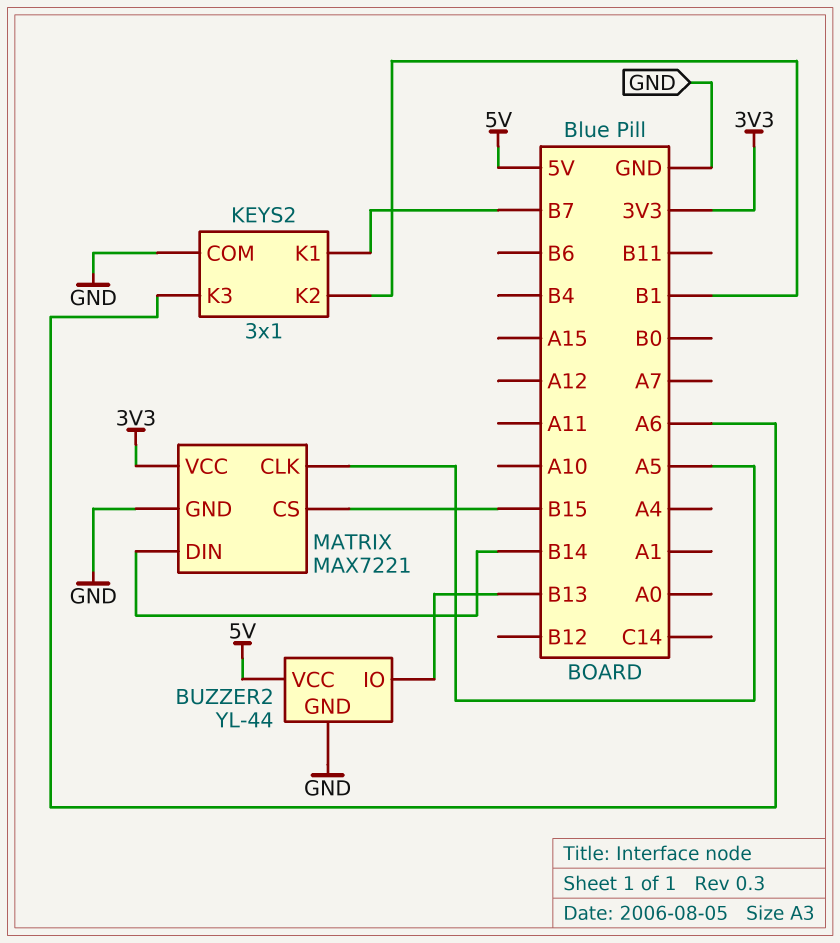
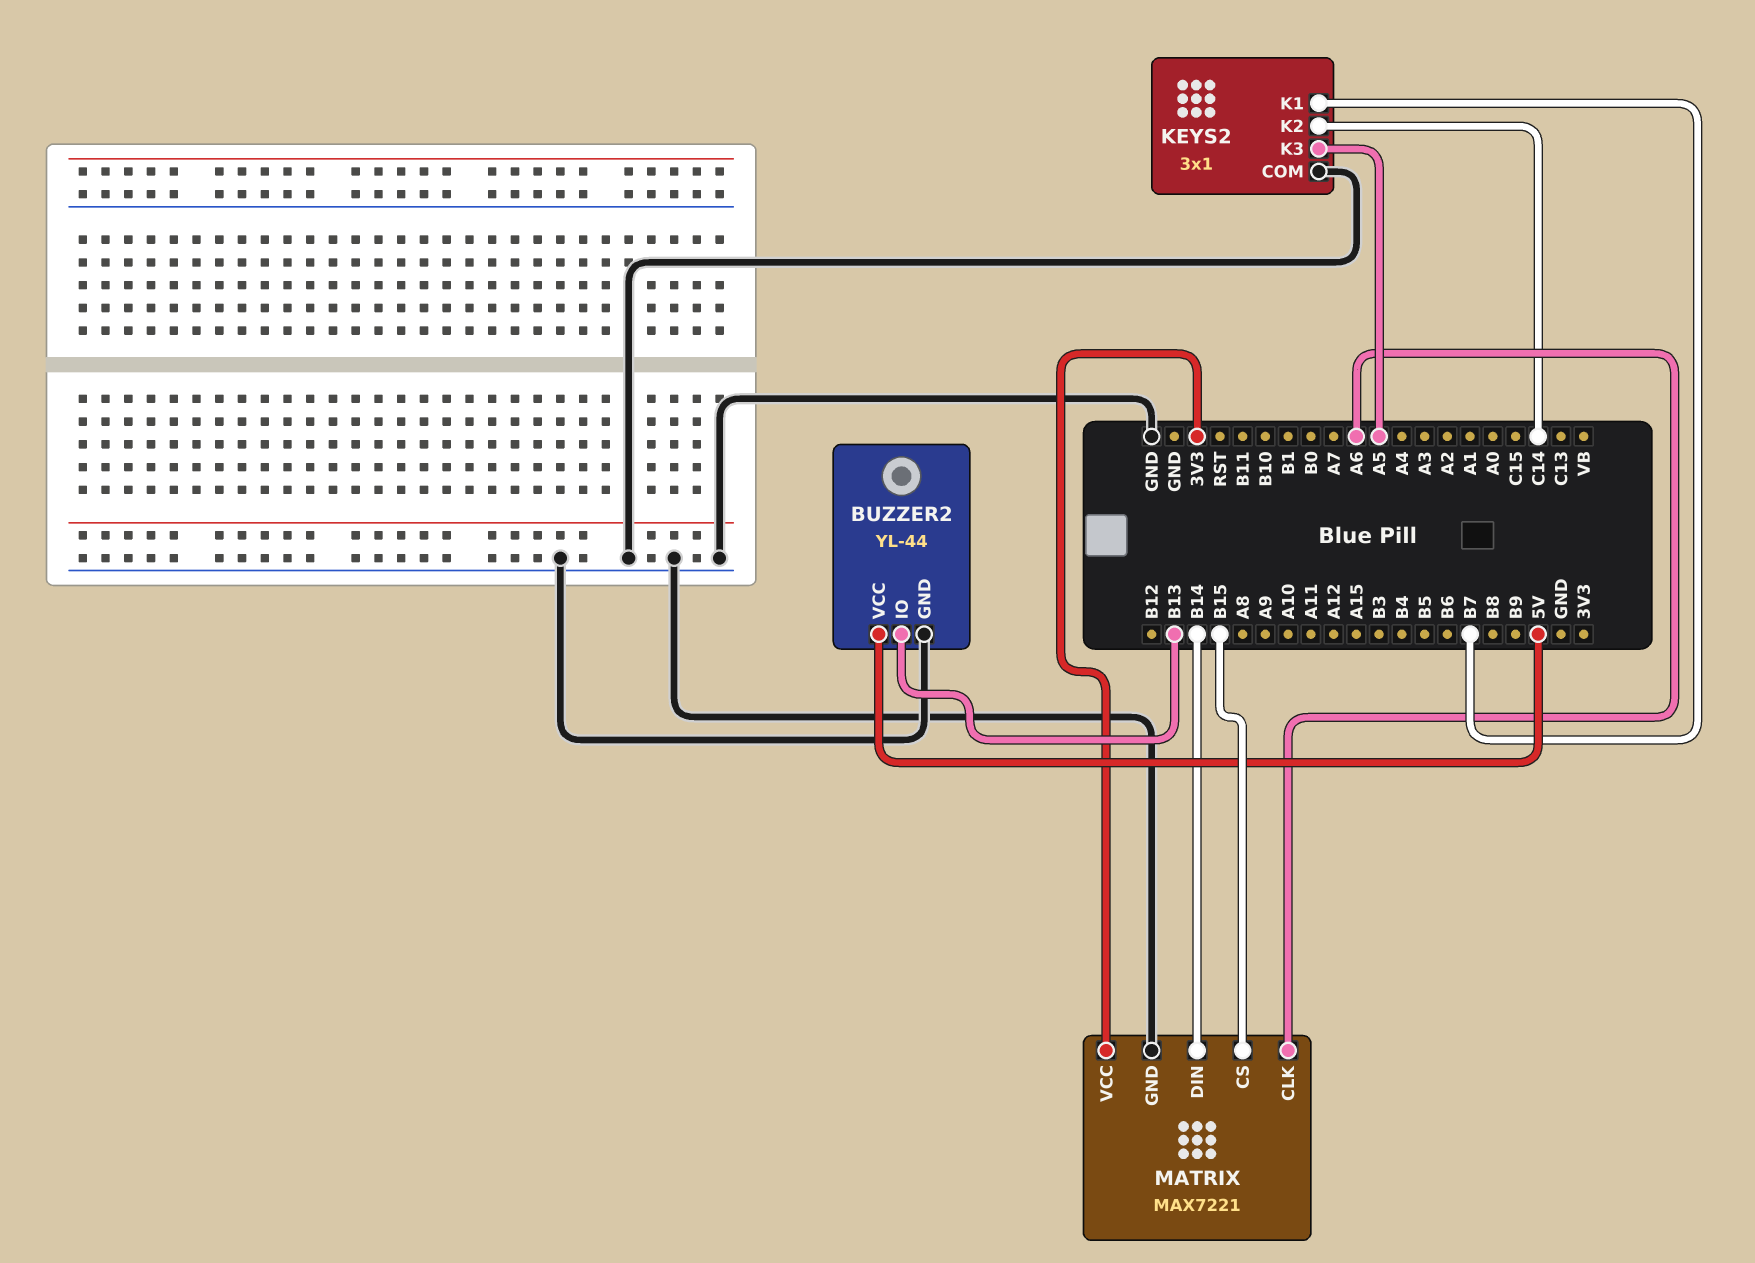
KEYS2 pin K2: B1 -> C14
KEYS2 pin K3: A6 -> A5
MATRIX pin CLK: A5 -> A6

